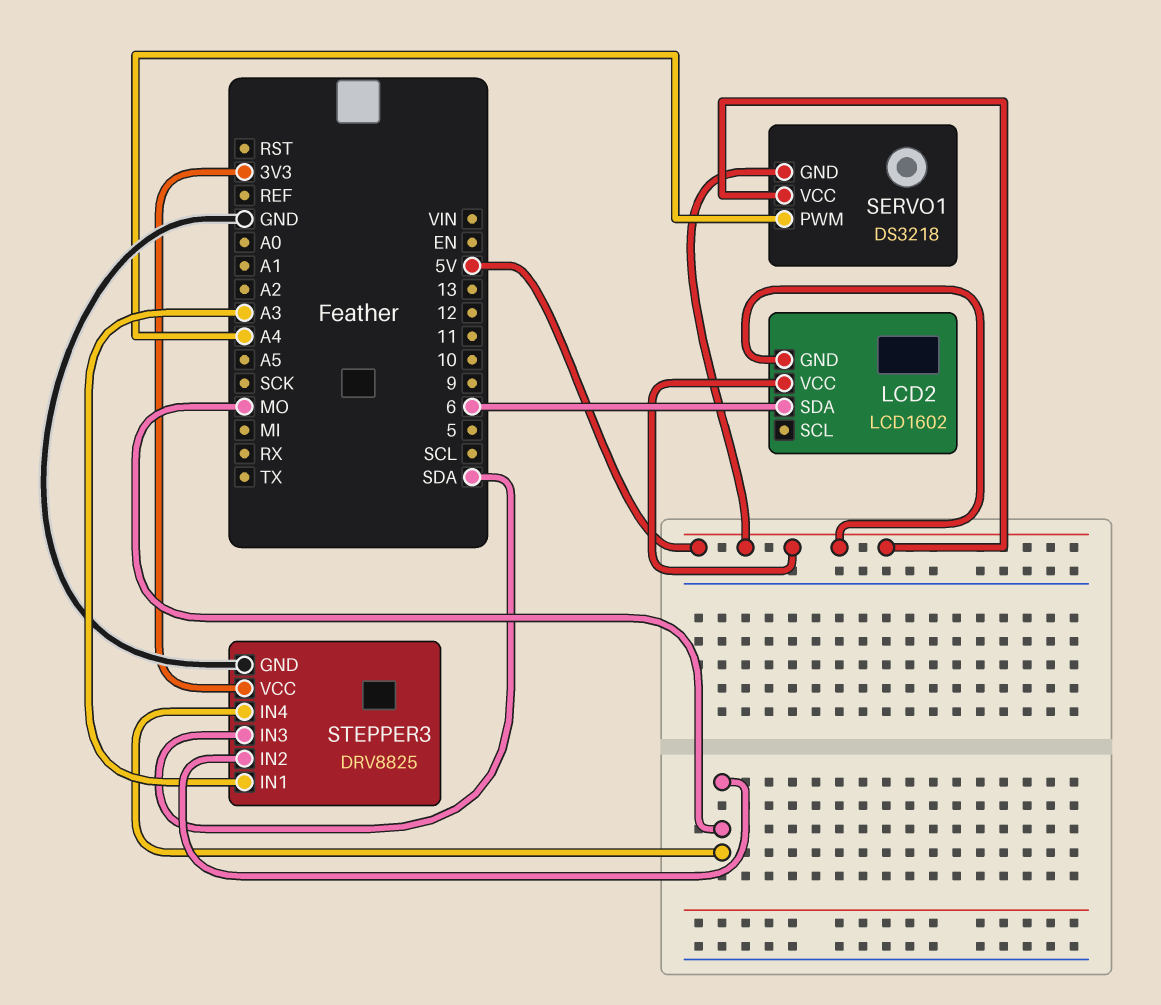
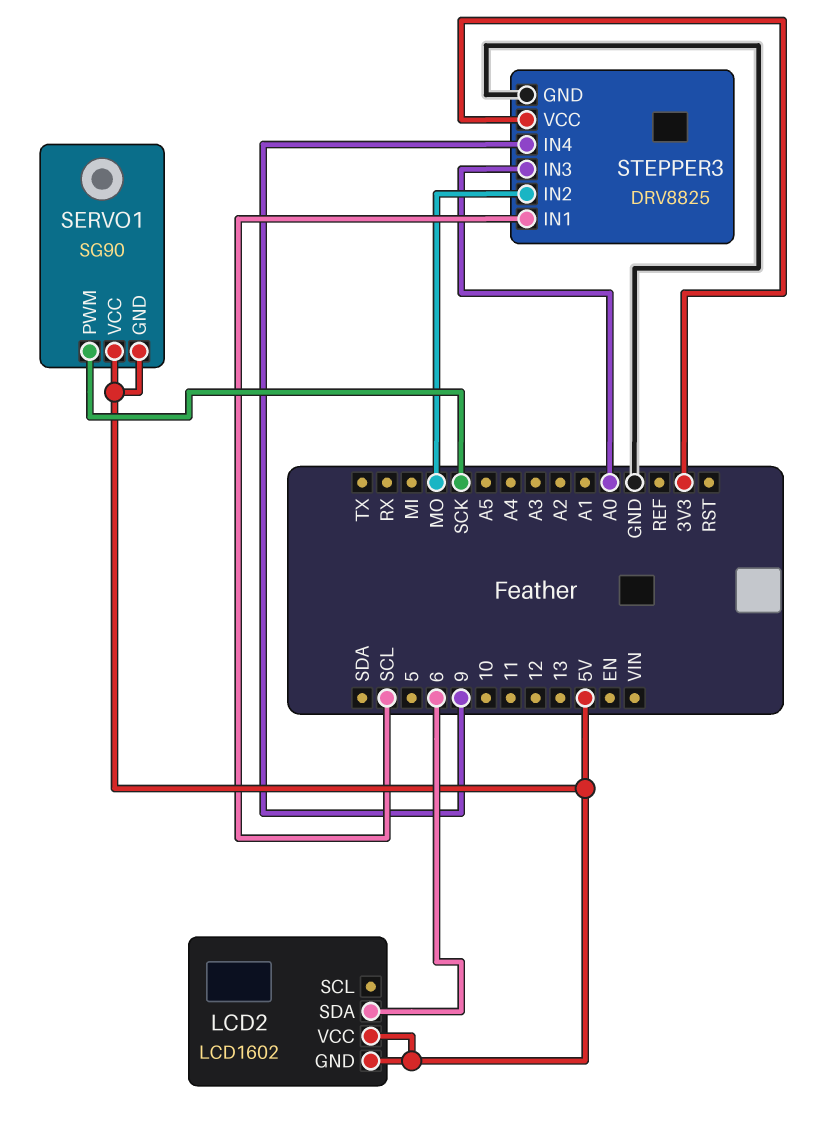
SERVO1: DS3218 -> SG90
SERVO1 pin PWM: A4 -> SCK
STEPPER3 pin IN1: A3 -> SCL
STEPPER3 pin IN3: SDA -> A0
STEPPER3 pin IN4: MO -> 9

